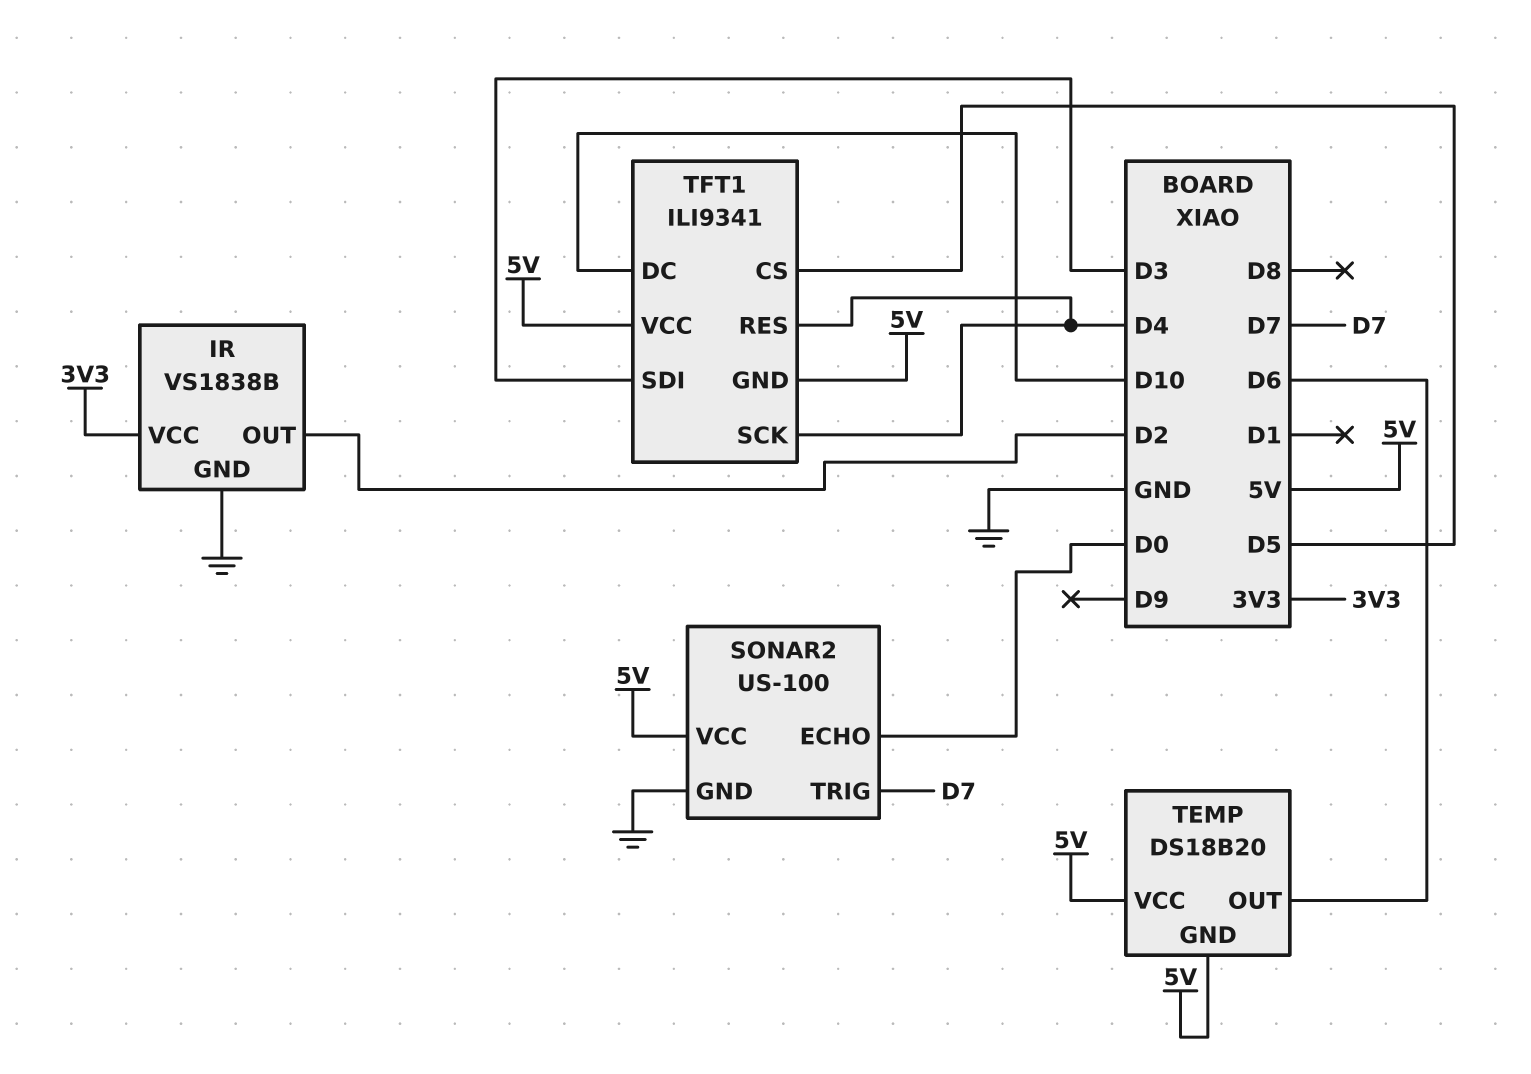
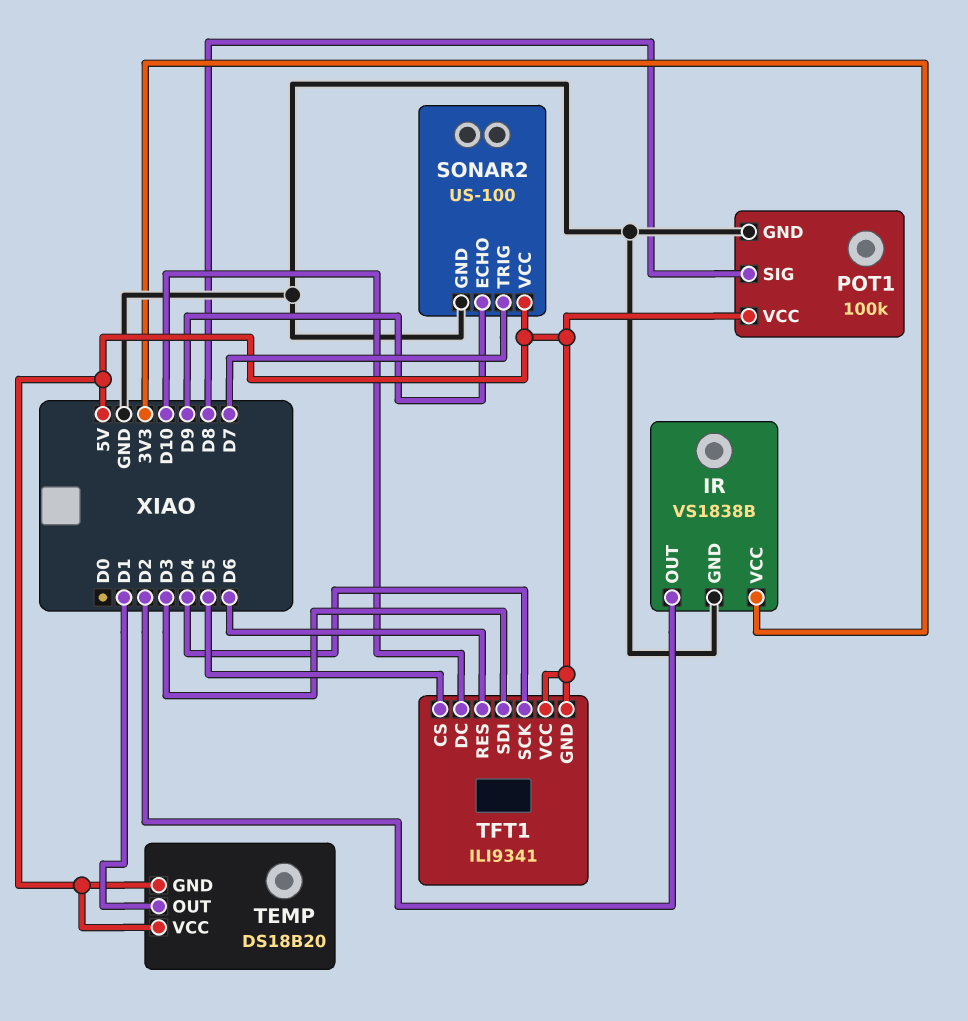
POT1: none -> 100k
POT1 pin GND: none -> GND
POT1 pin SIG: none -> D8
POT1 pin VCC: none -> 5V
SONAR2 pin ECHO: D0 -> D9
TEMP pin OUT: D6 -> D1
TFT1 pin RES: D4 -> D6

